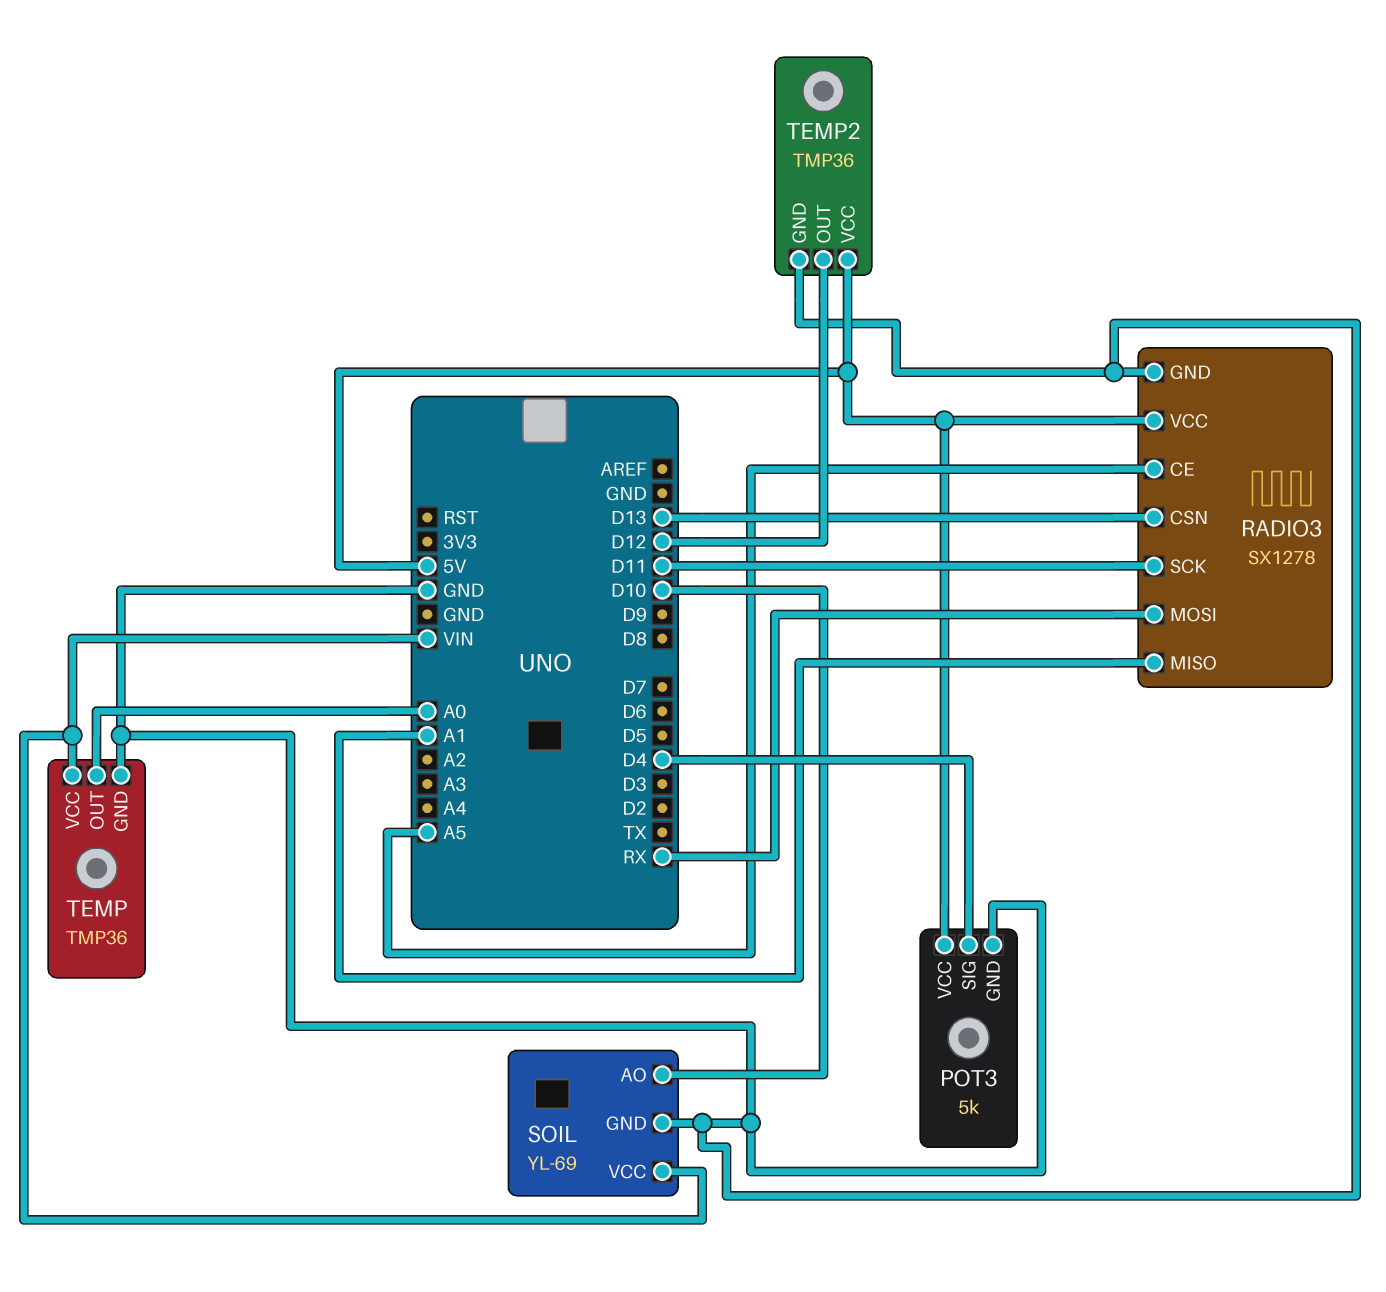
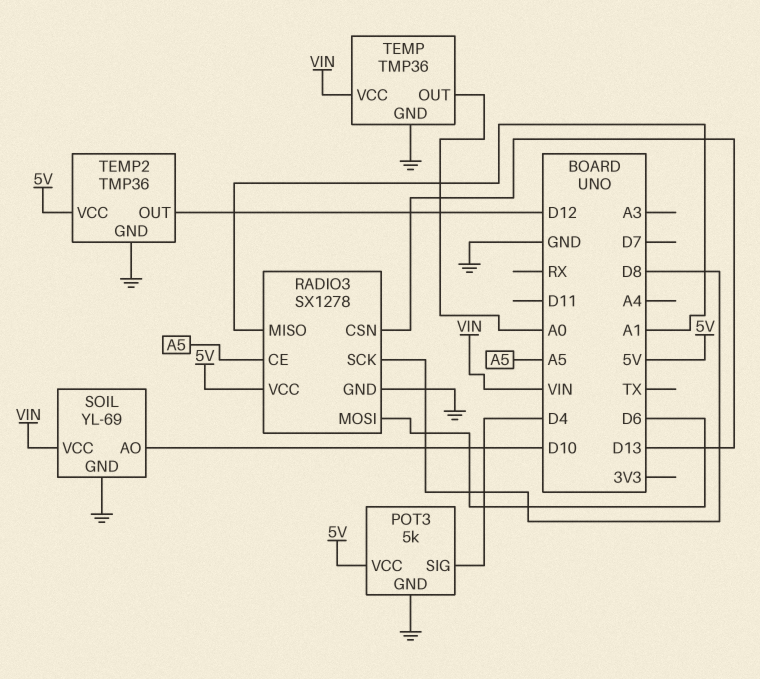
RADIO3 pin MOSI: RX -> D6
RADIO3 pin SCK: D11 -> D8

